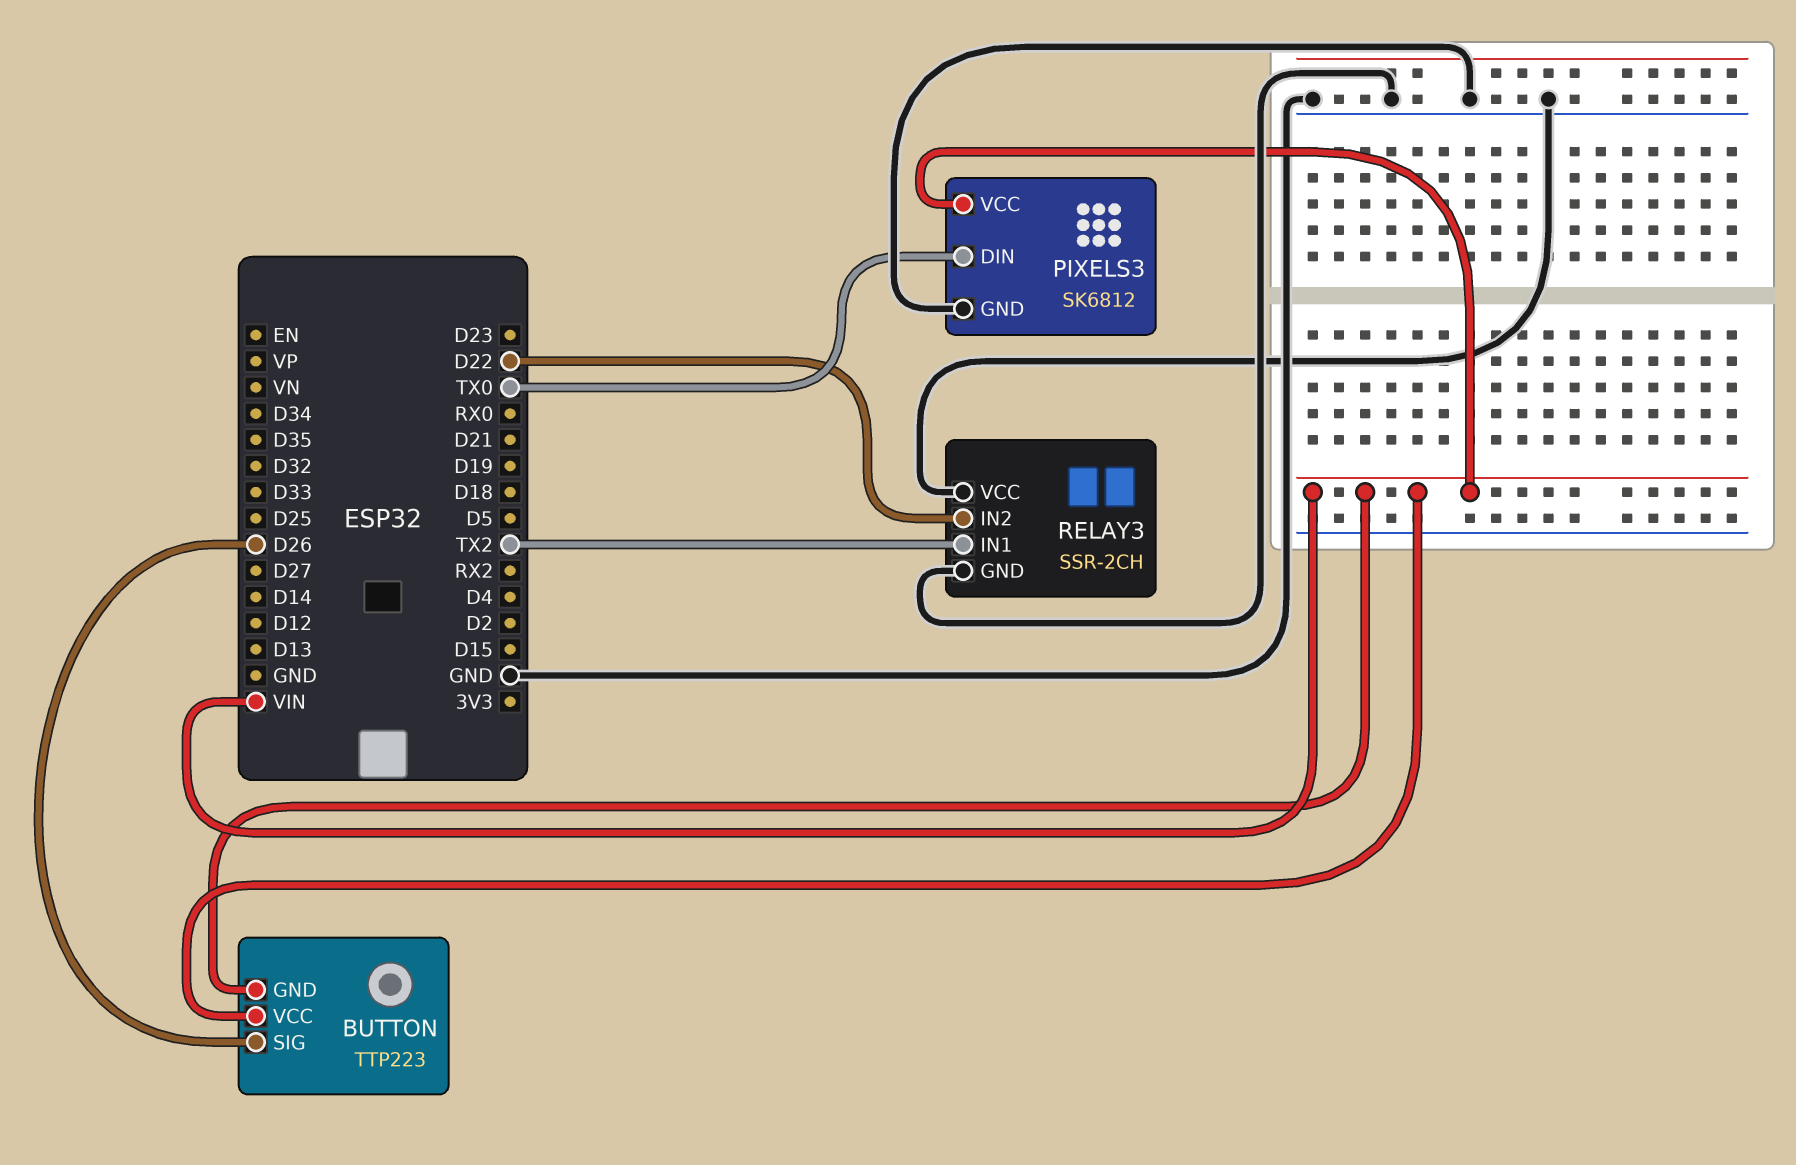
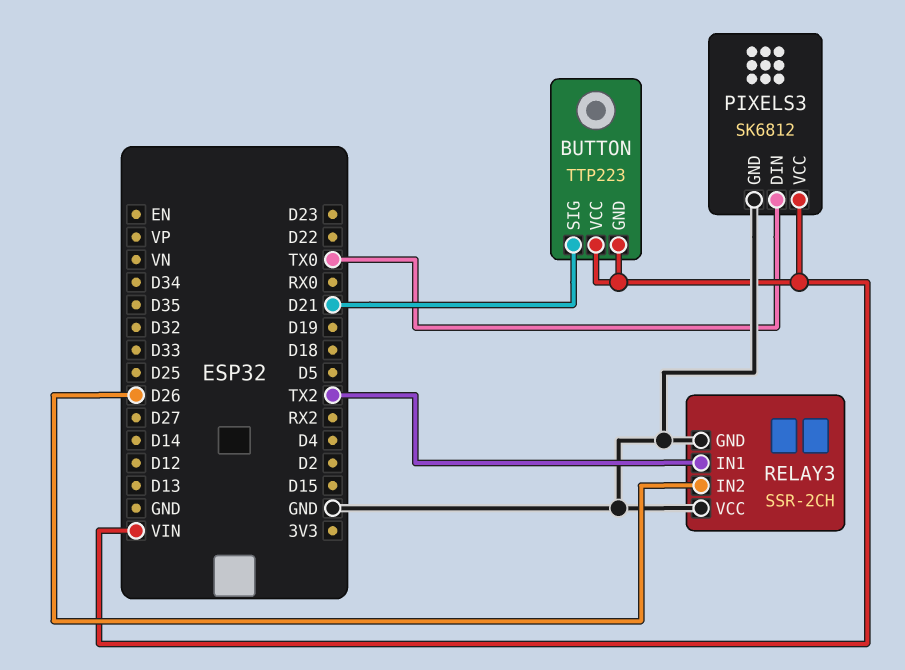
BUTTON pin SIG: D26 -> D21
RELAY3 pin IN2: D22 -> D26

